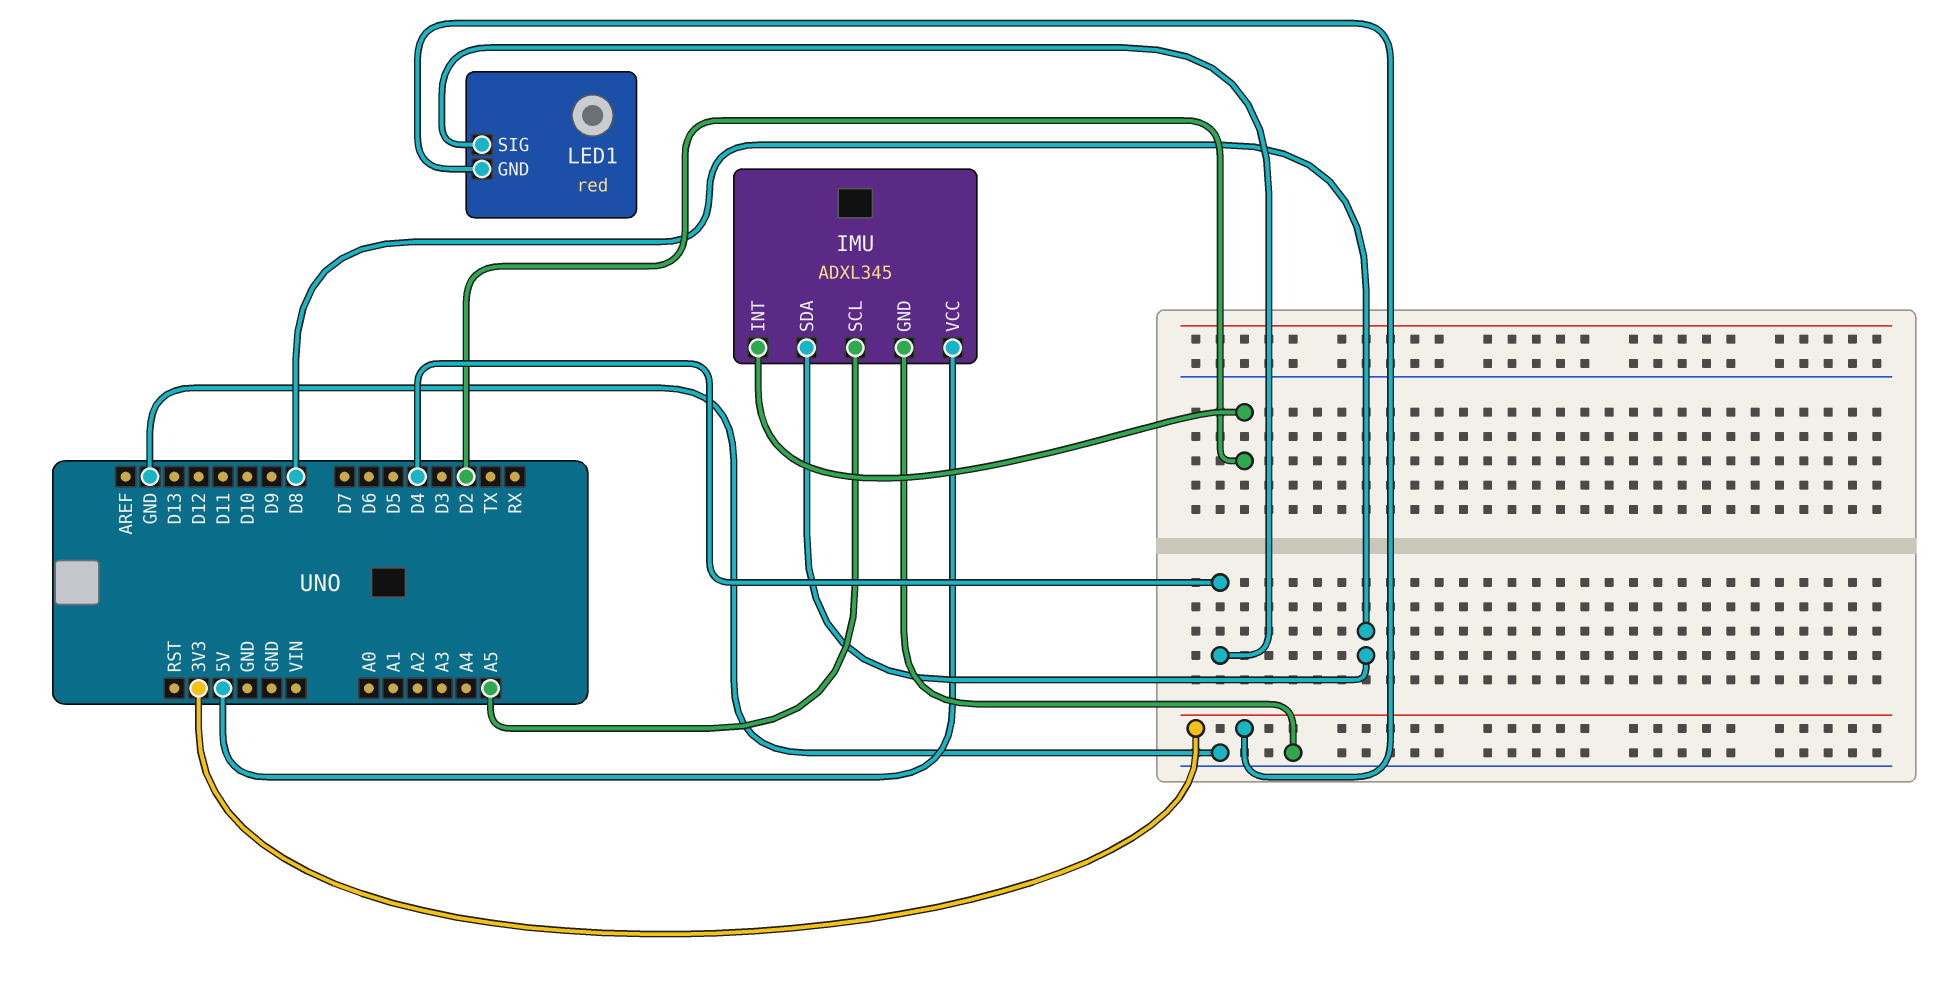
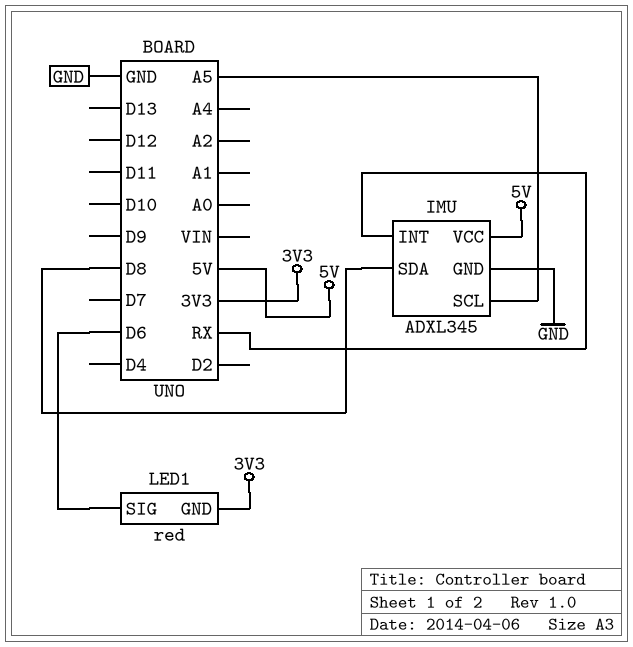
IMU pin INT: D2 -> RX
LED1 pin SIG: D4 -> D6

